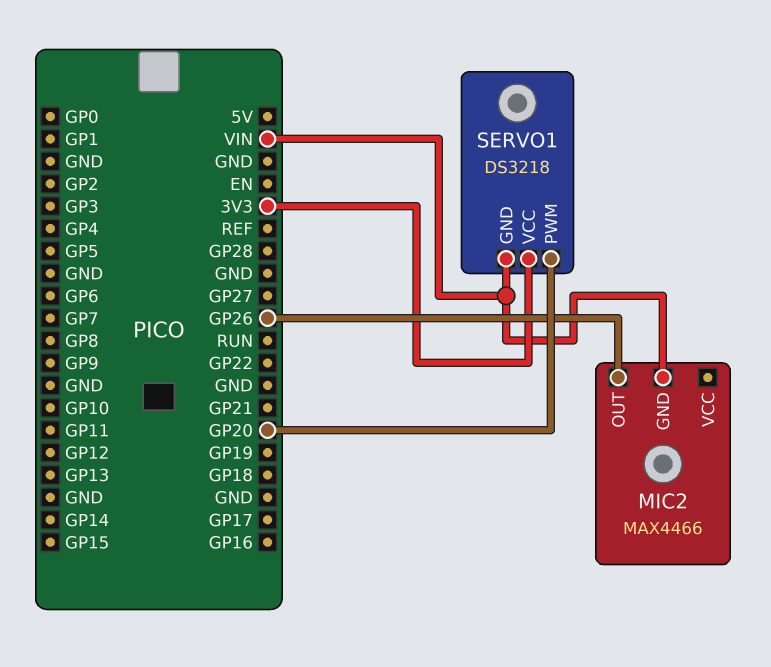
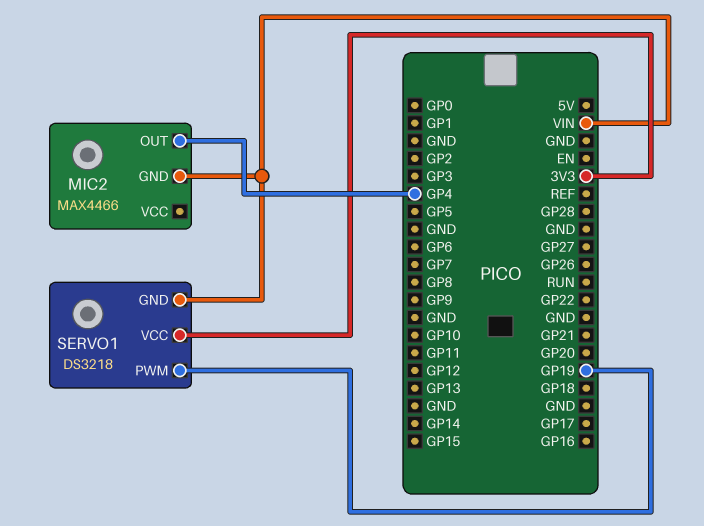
MIC2 pin OUT: GP26 -> GP4
SERVO1 pin PWM: GP20 -> GP19

